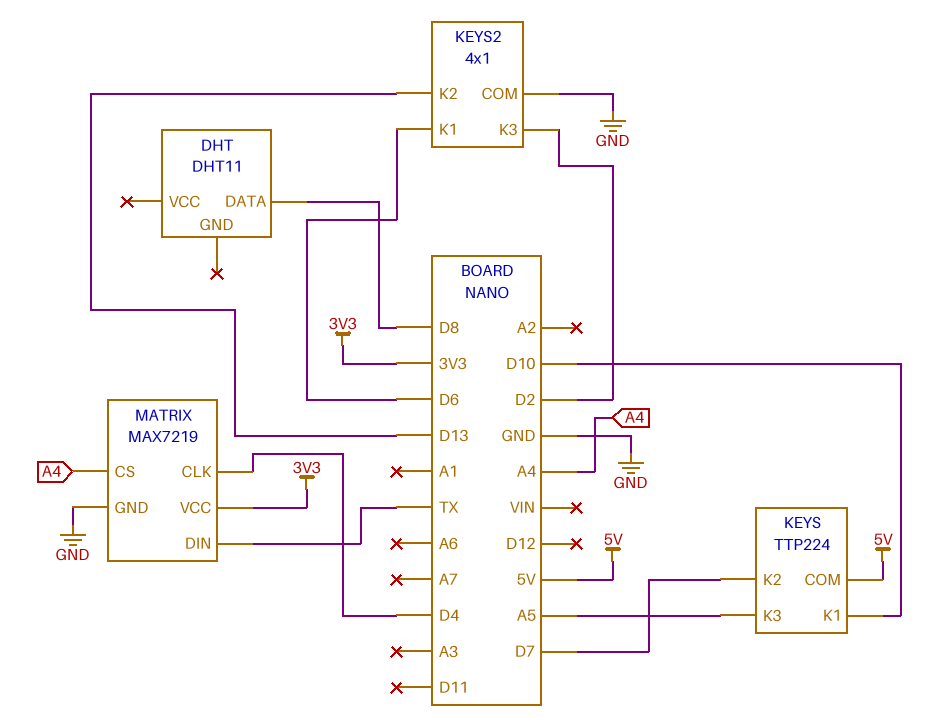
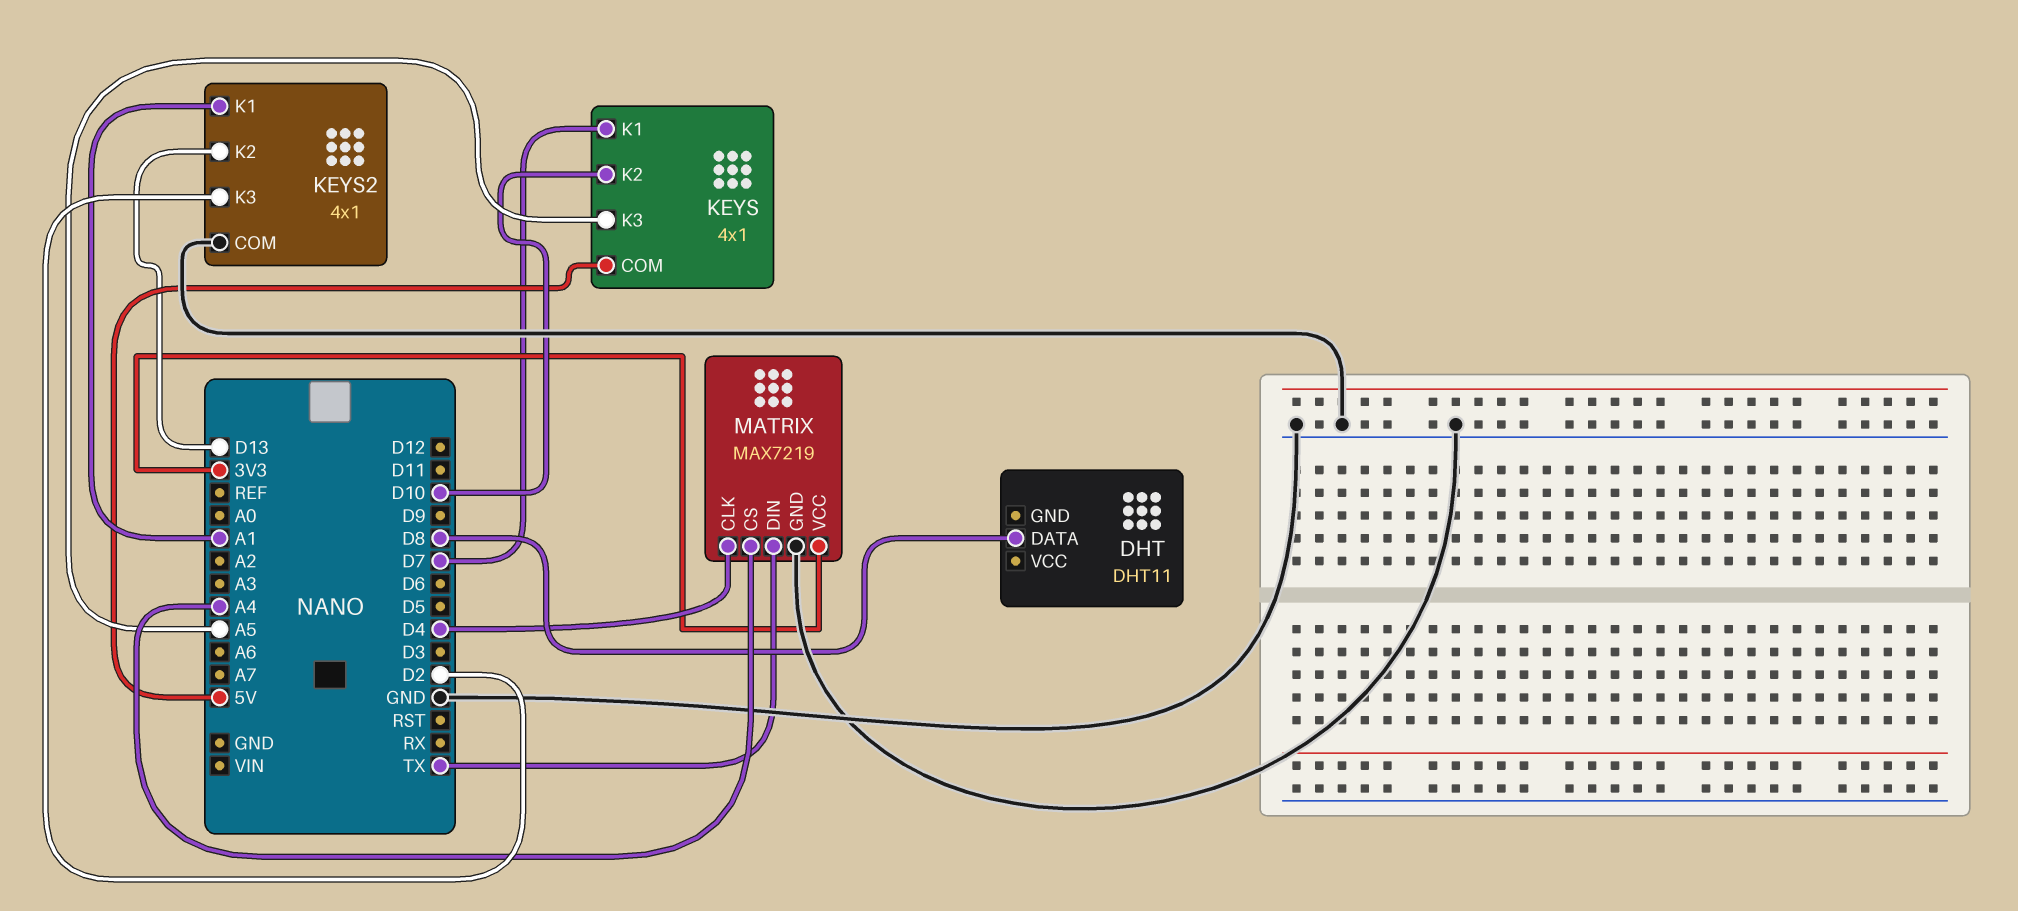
KEYS: TTP224 -> 4x1
KEYS pin K1: D10 -> D7
KEYS pin K2: D7 -> D10
KEYS2 pin K1: D6 -> A1

